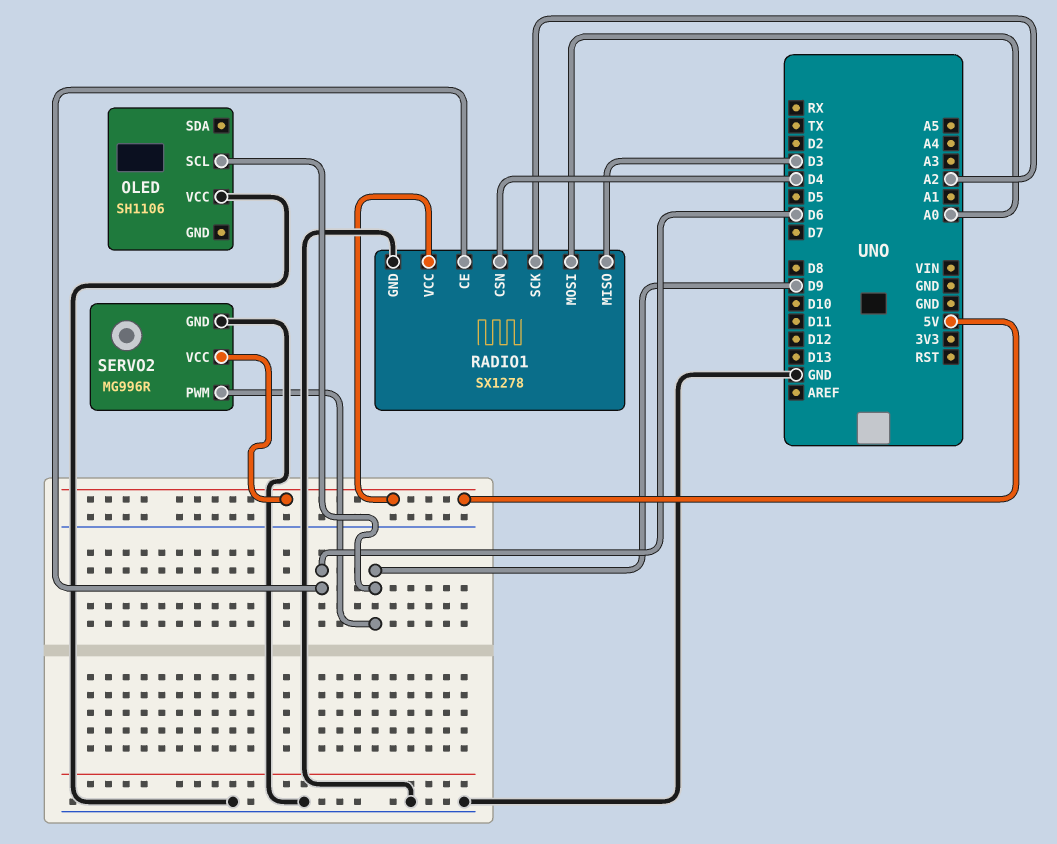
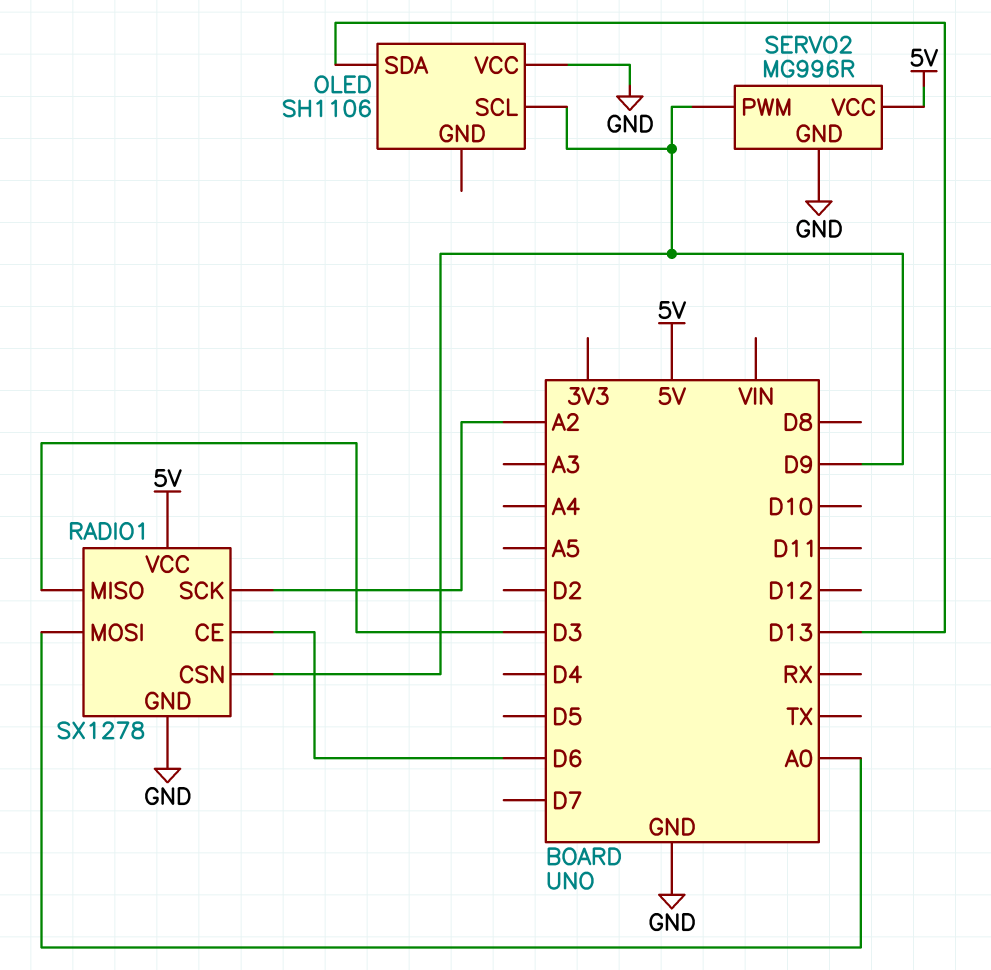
OLED pin SDA: none -> D13
RADIO1 pin CSN: D4 -> D9

